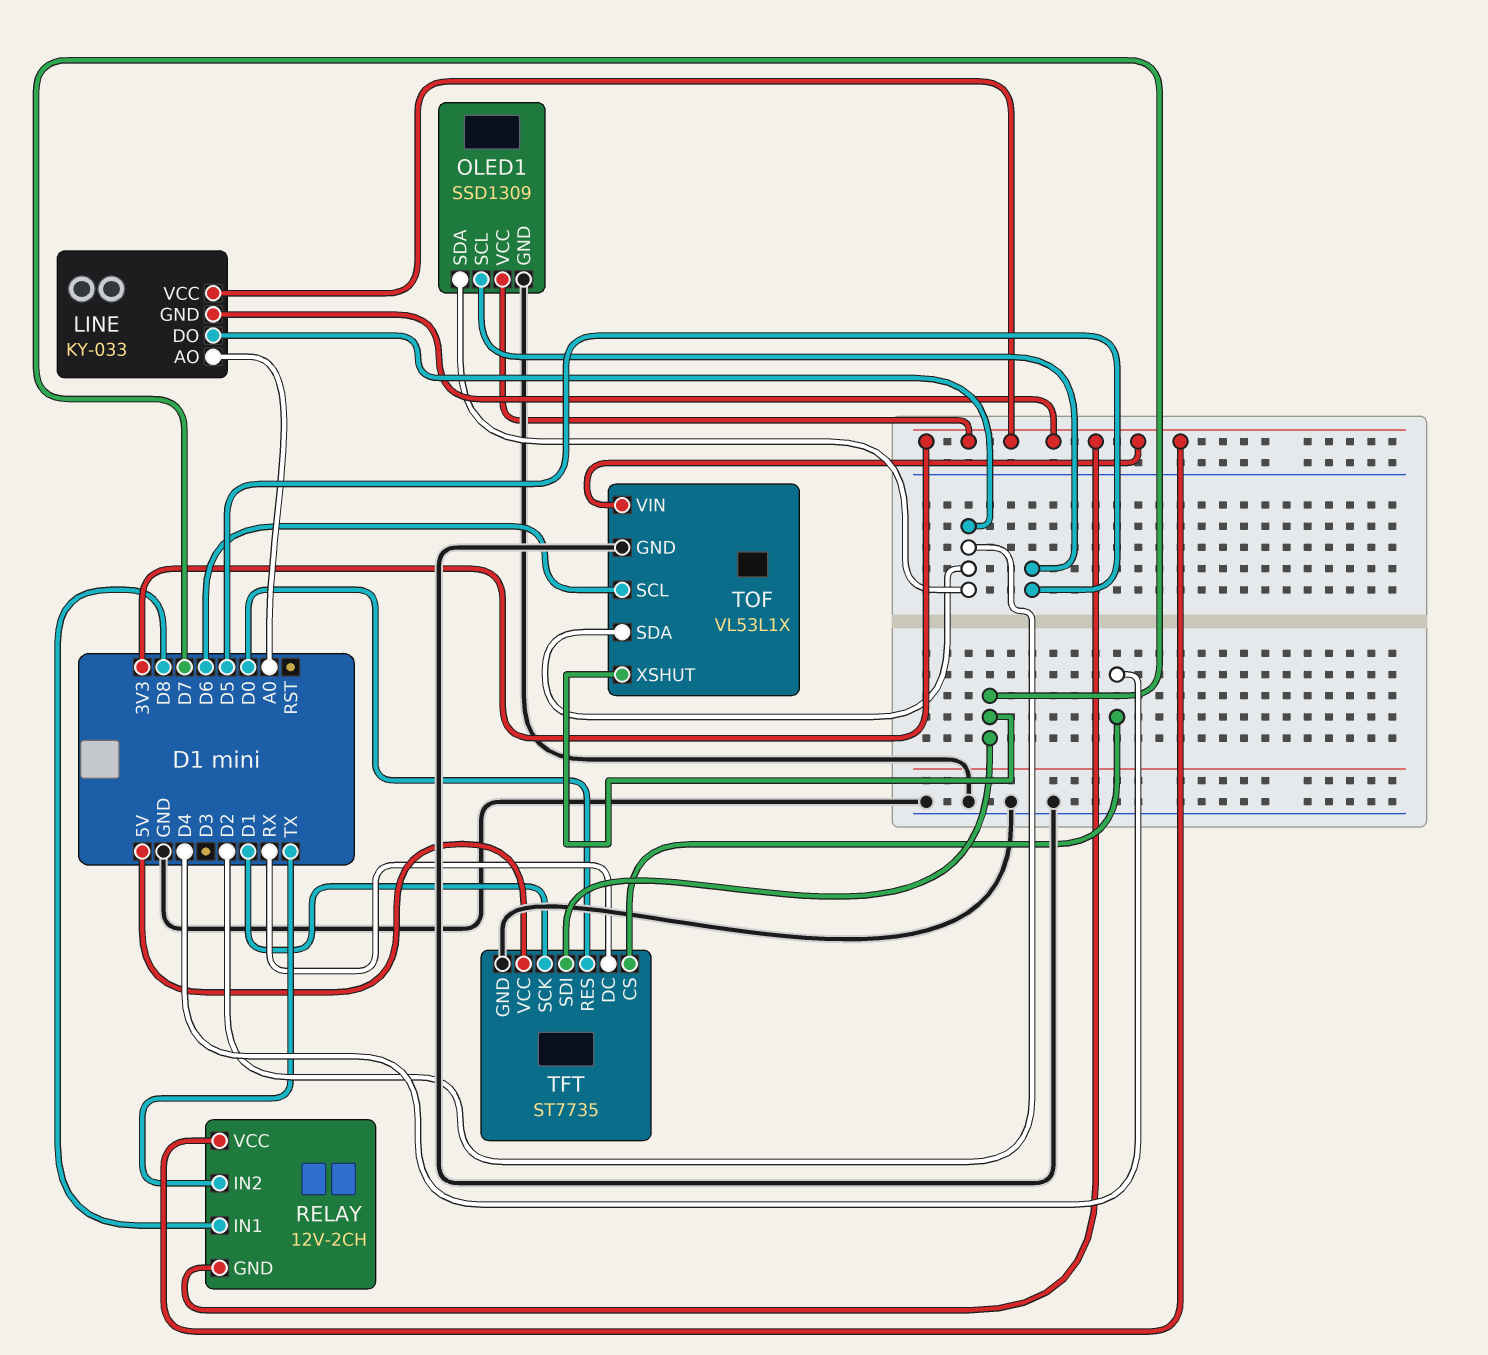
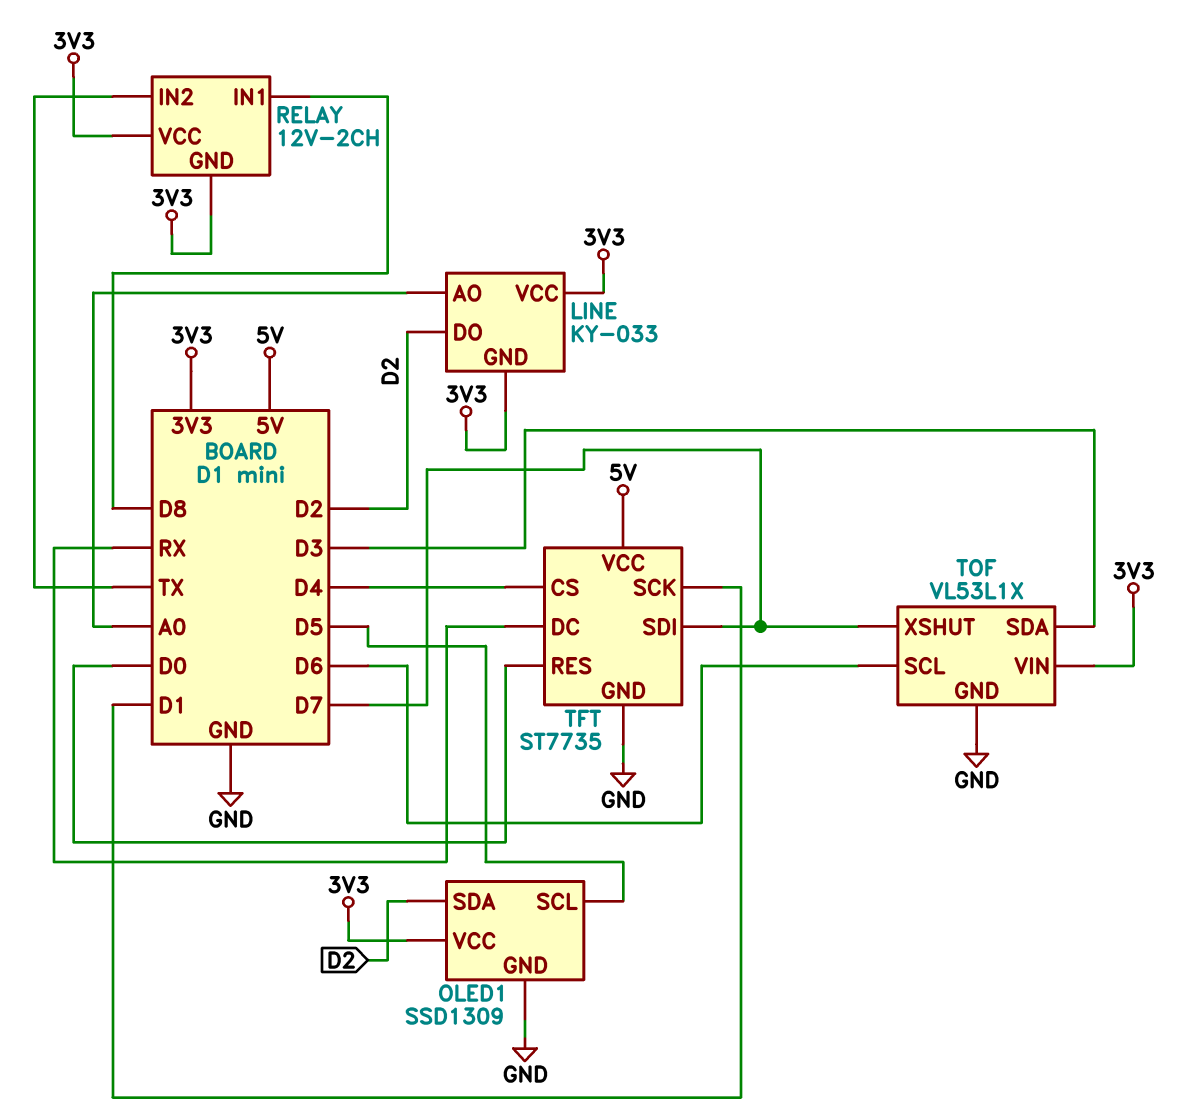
TOF pin SDA: D2 -> D3

